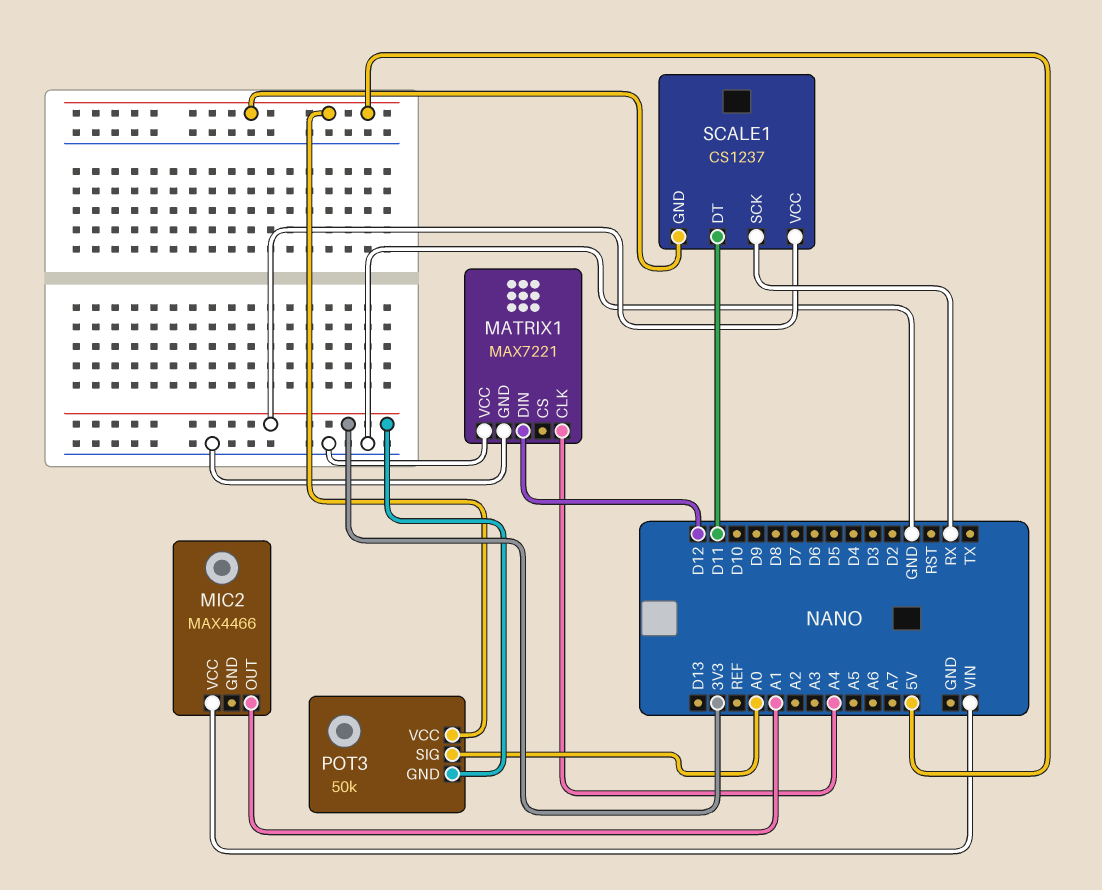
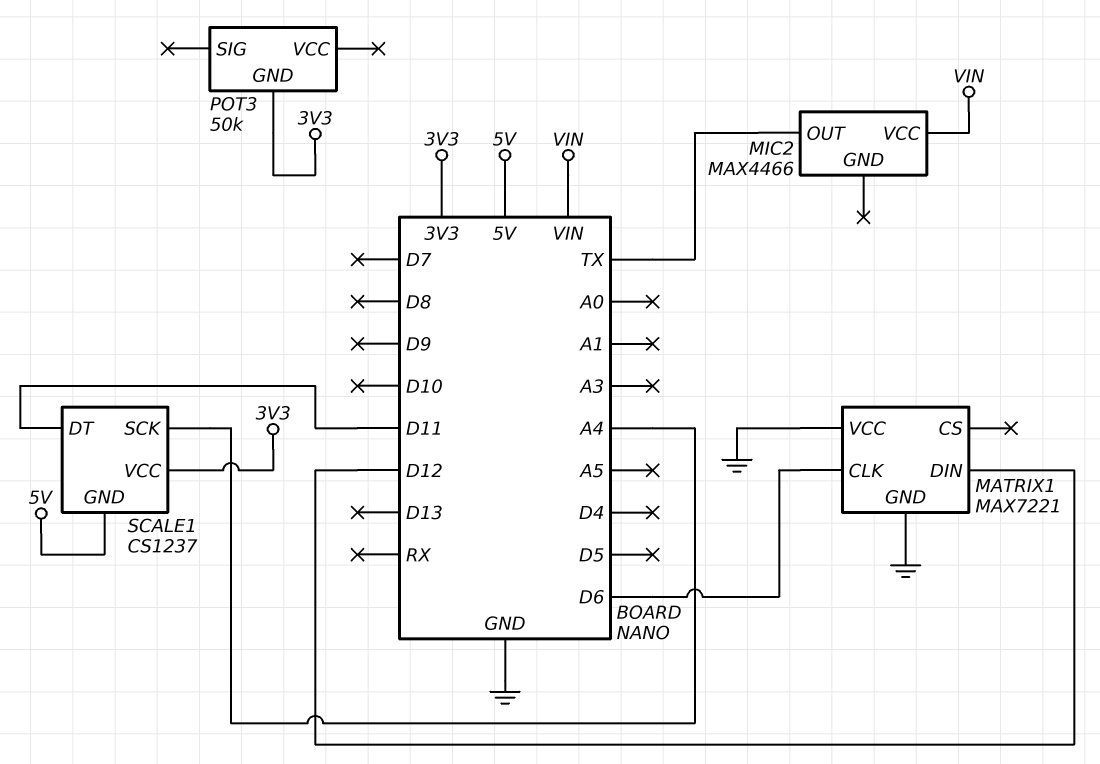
MATRIX1 pin CLK: A4 -> D6
MIC2 pin OUT: A1 -> TX
POT3 pin SIG: A0 -> none
POT3 pin VCC: 5V -> none
SCALE1 pin SCK: RX -> A4

